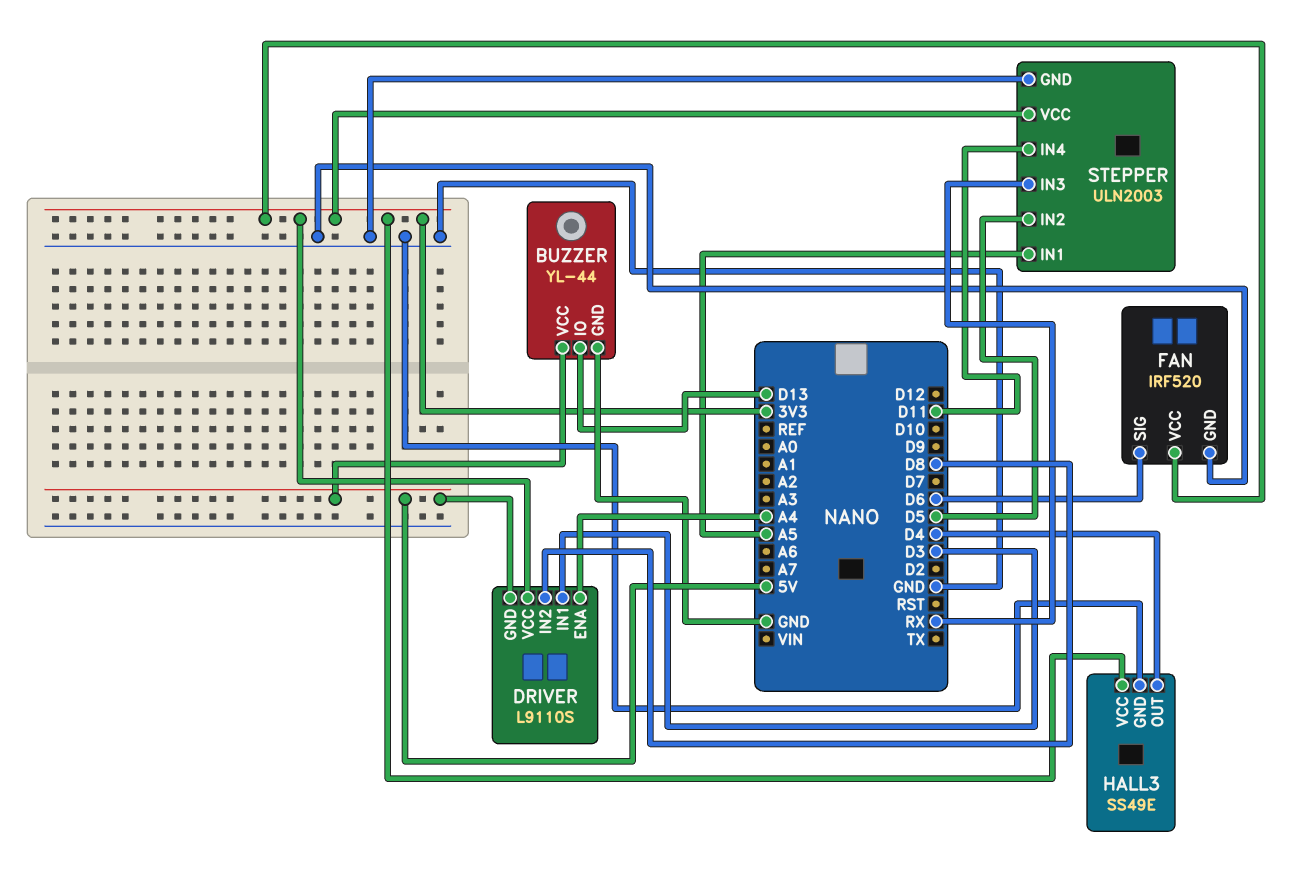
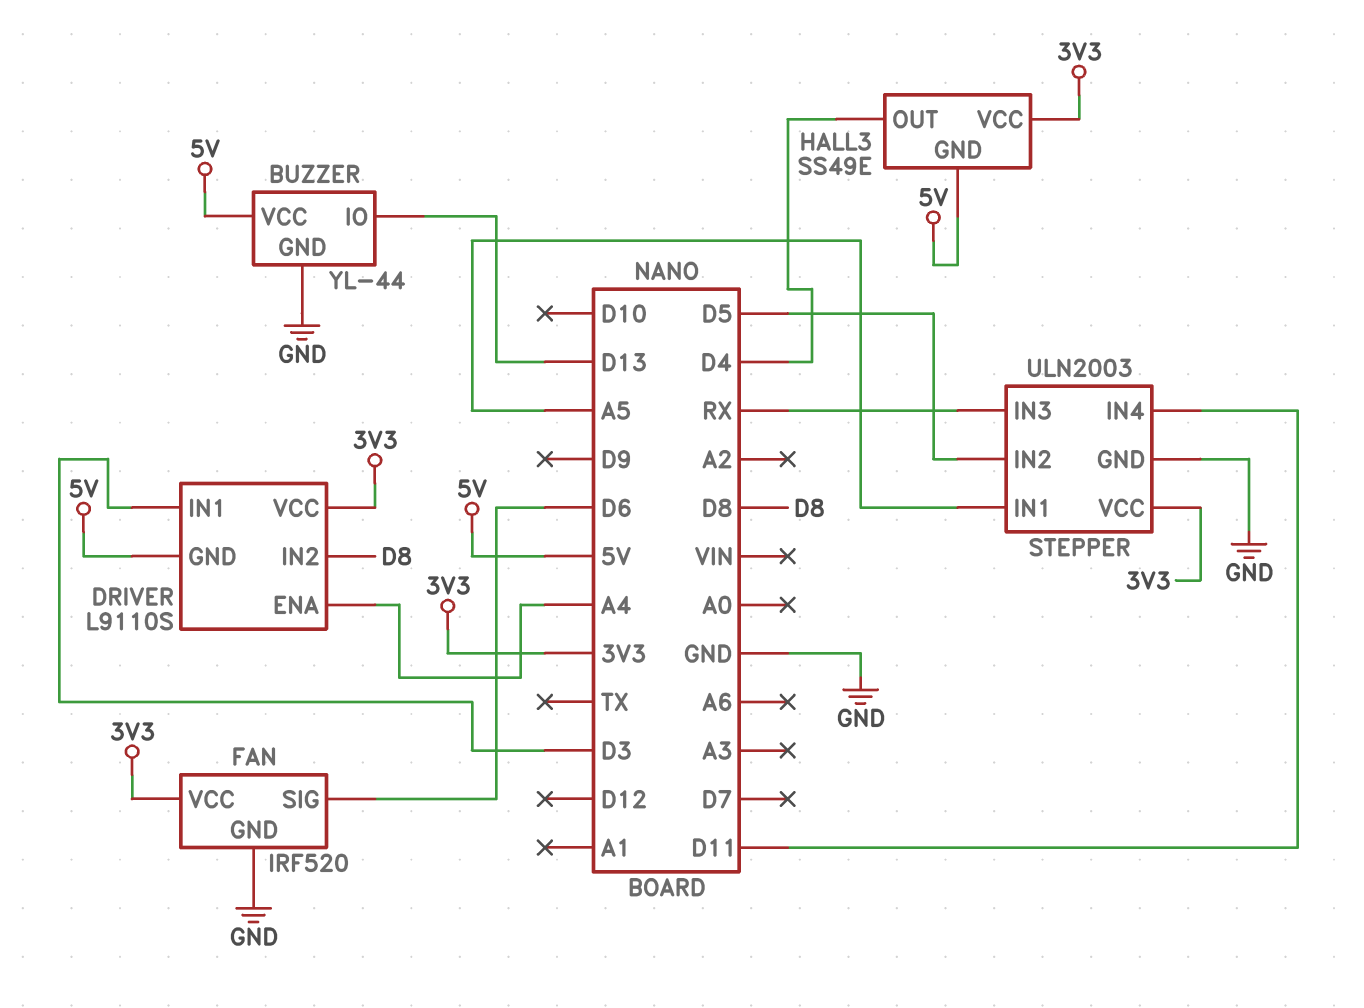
HALL3 pin GND: GND -> 5V

